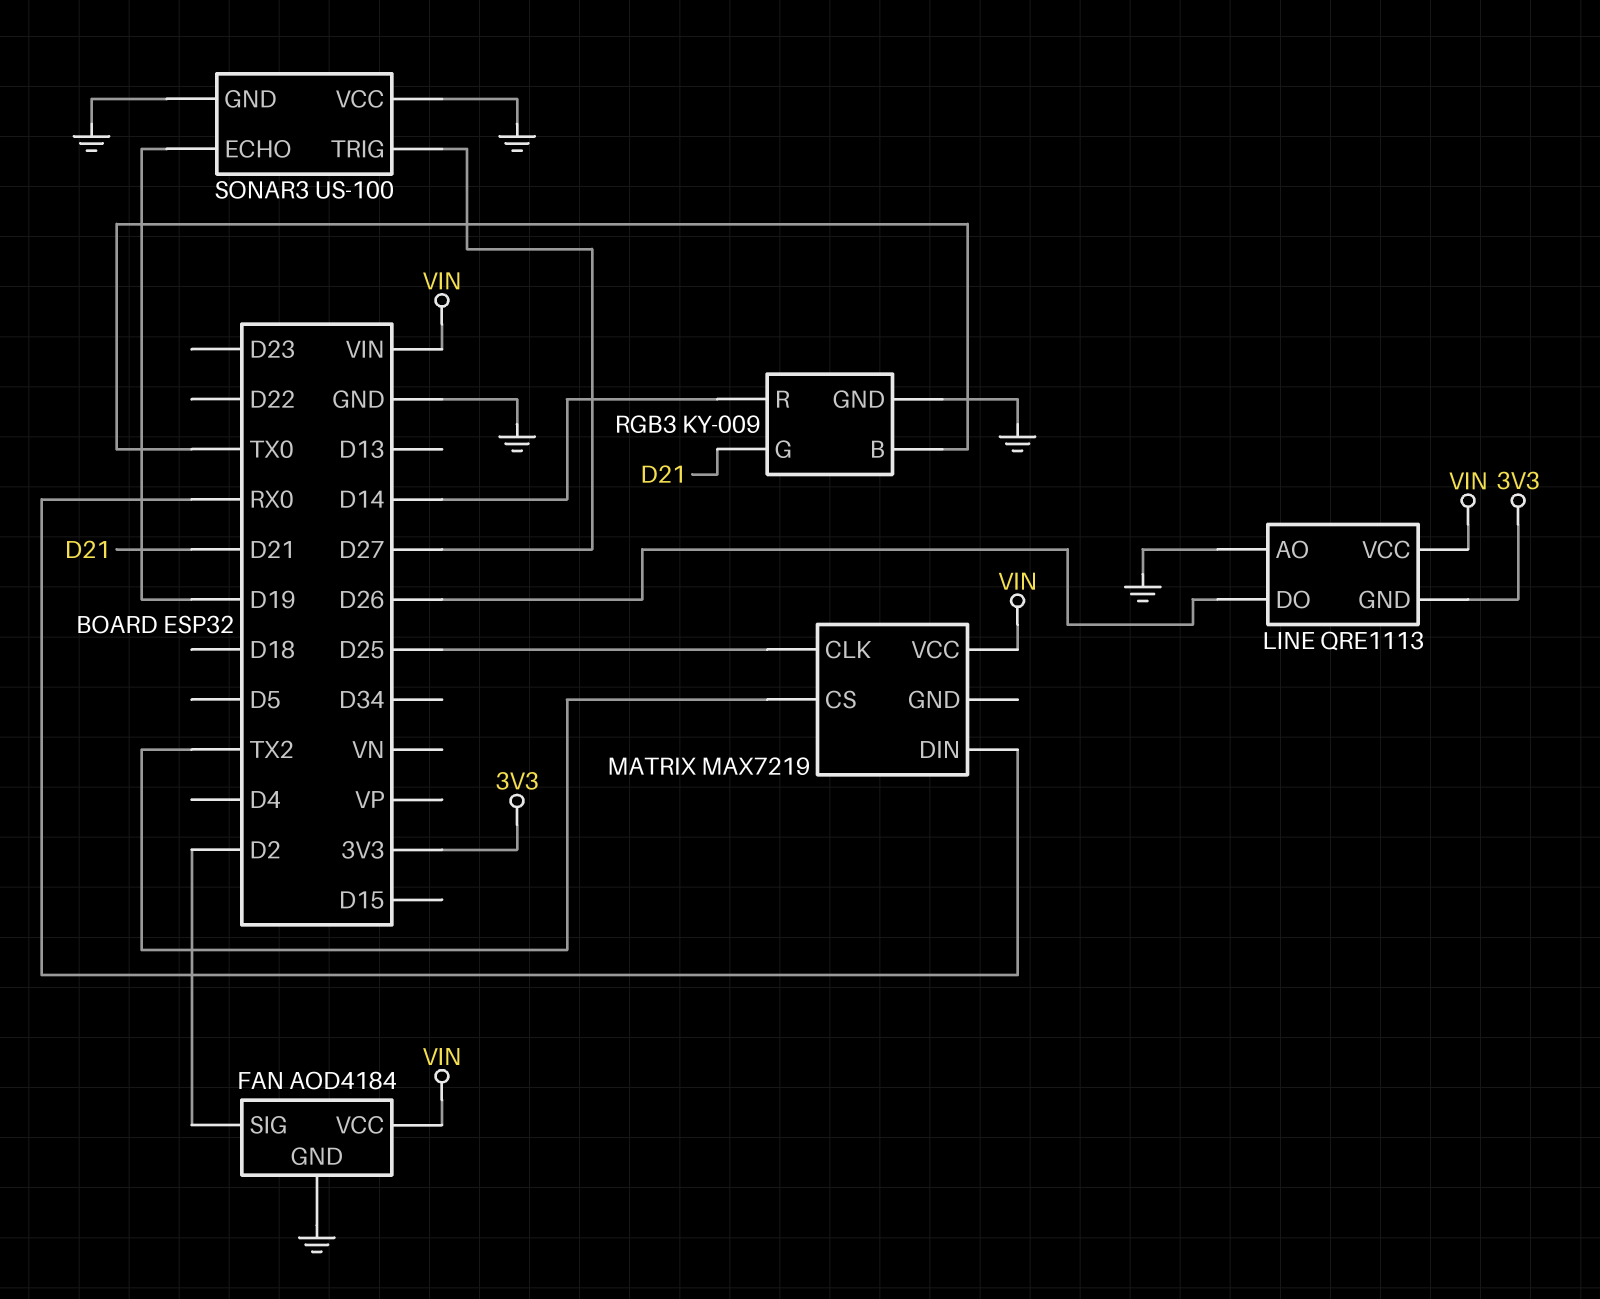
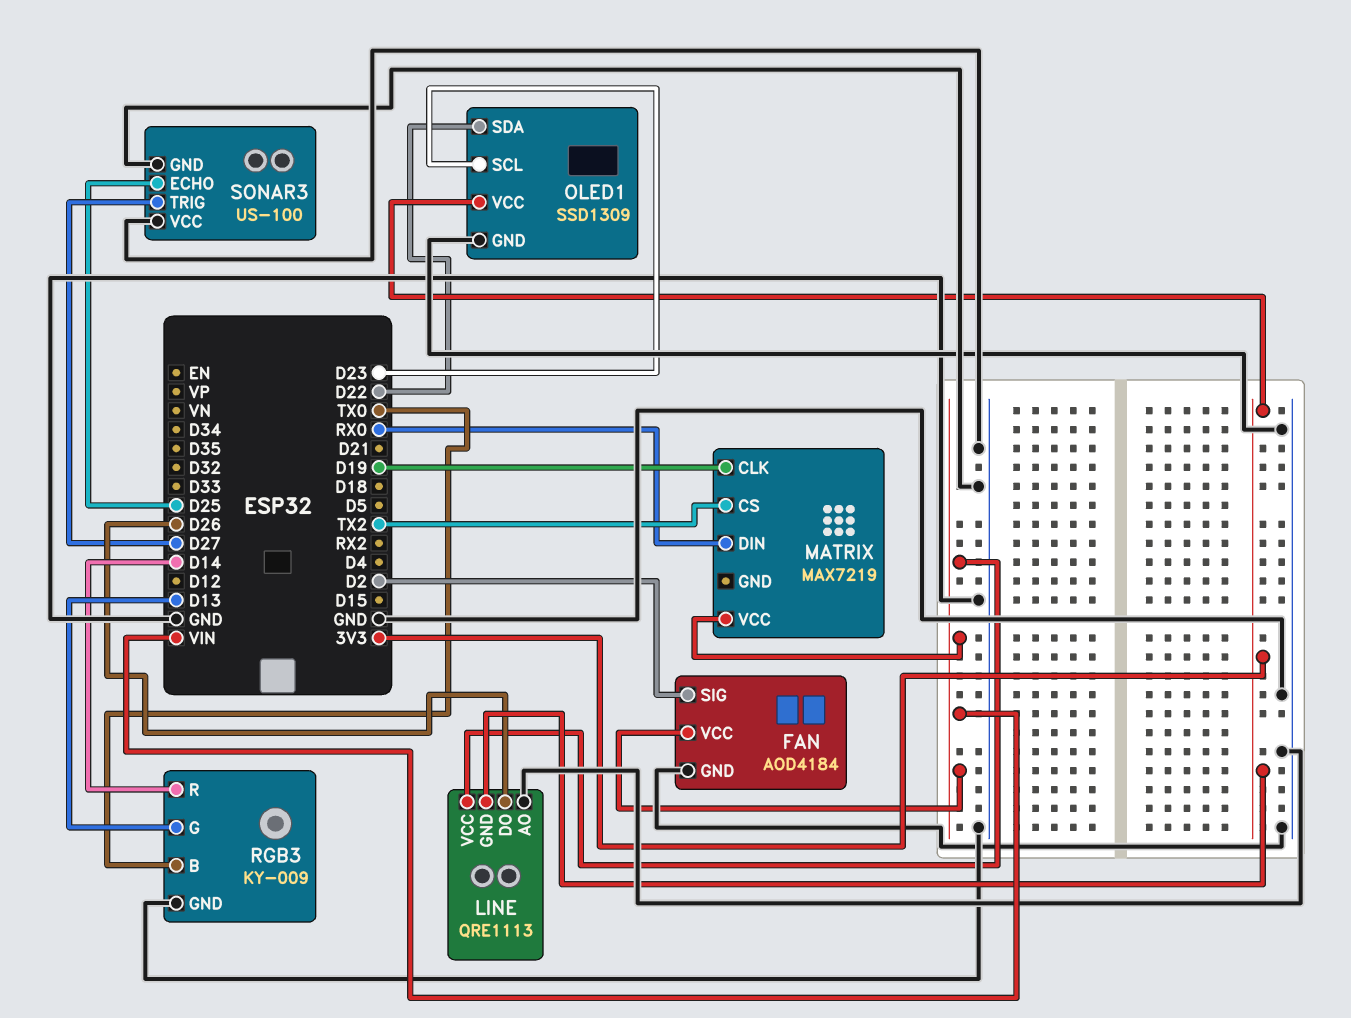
MATRIX pin CLK: D25 -> D19
OLED1: none -> SSD1309
OLED1 pin GND: none -> GND
OLED1 pin SCL: none -> D23
OLED1 pin SDA: none -> D22
OLED1 pin VCC: none -> 3V3
RGB3 pin G: D21 -> D13
SONAR3 pin ECHO: D19 -> D25

